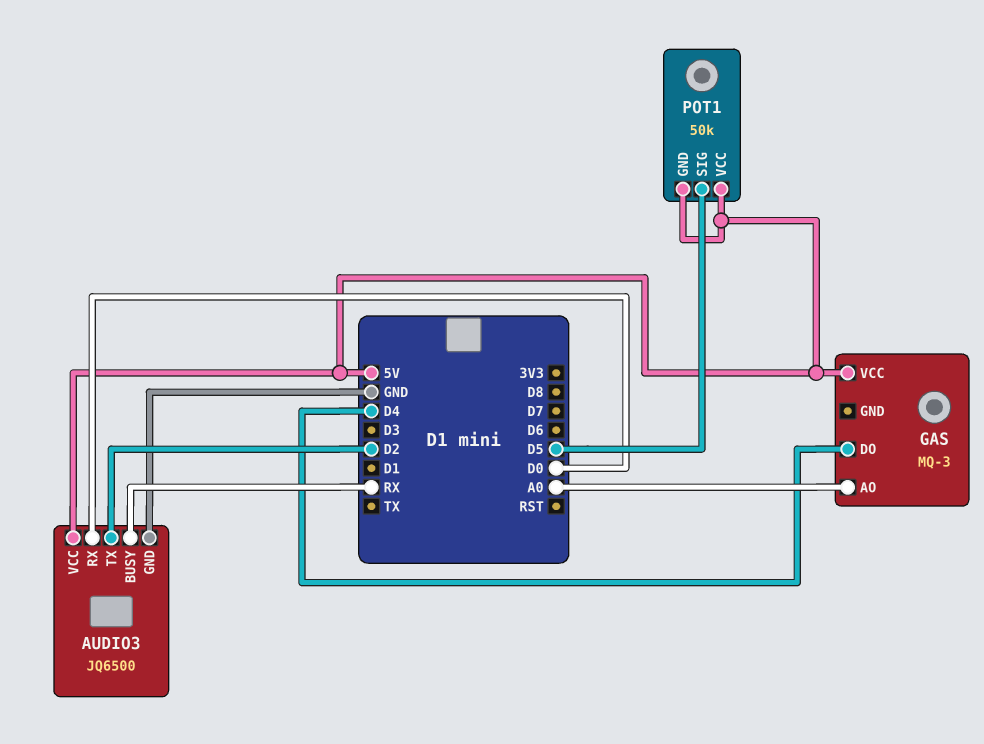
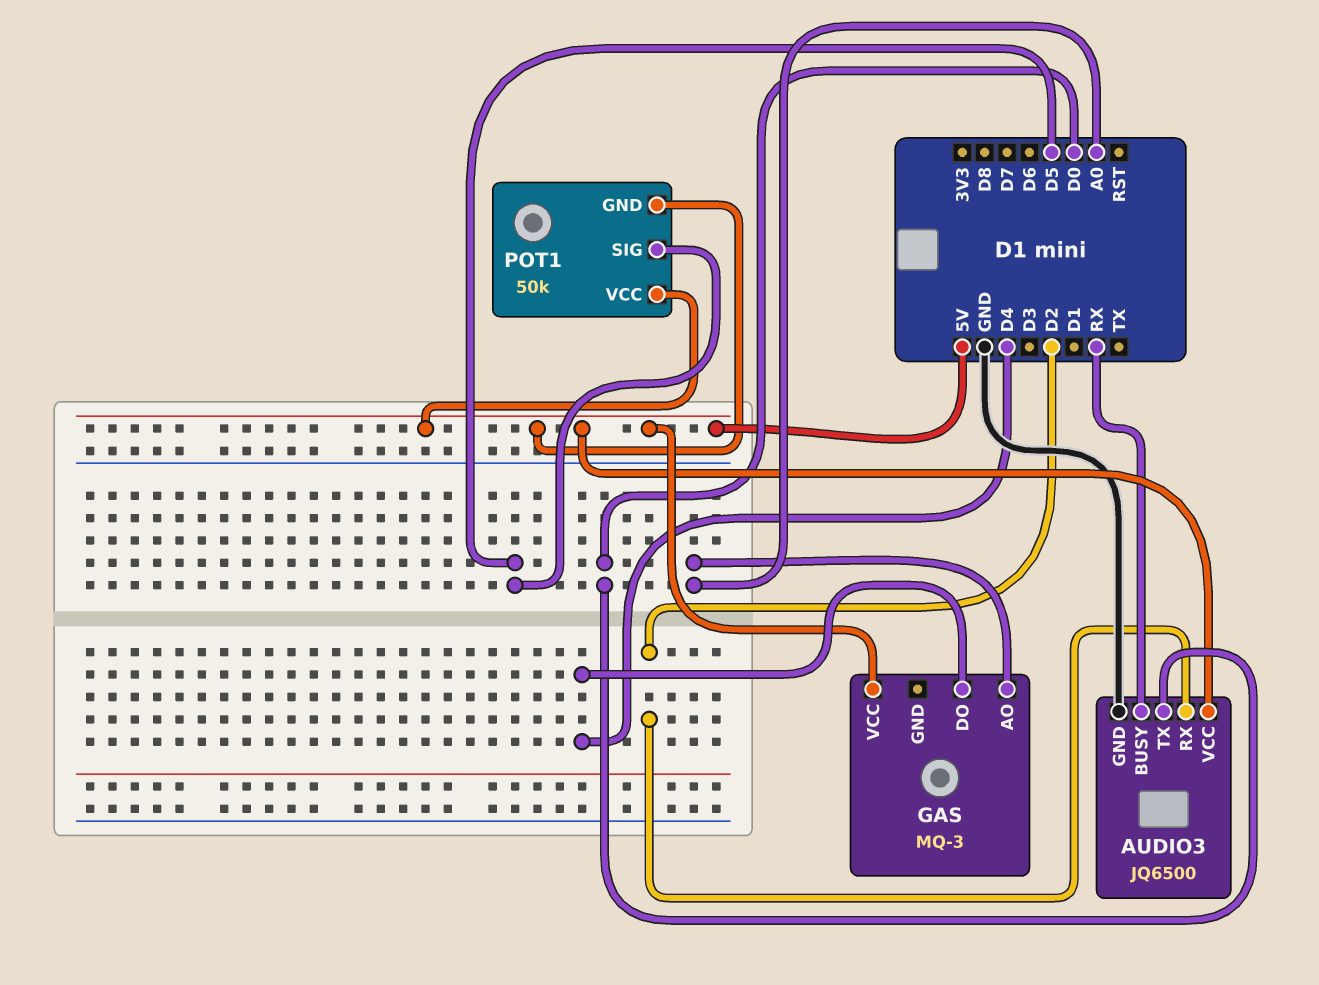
AUDIO3 pin RX: D0 -> D2
AUDIO3 pin TX: D2 -> D0

